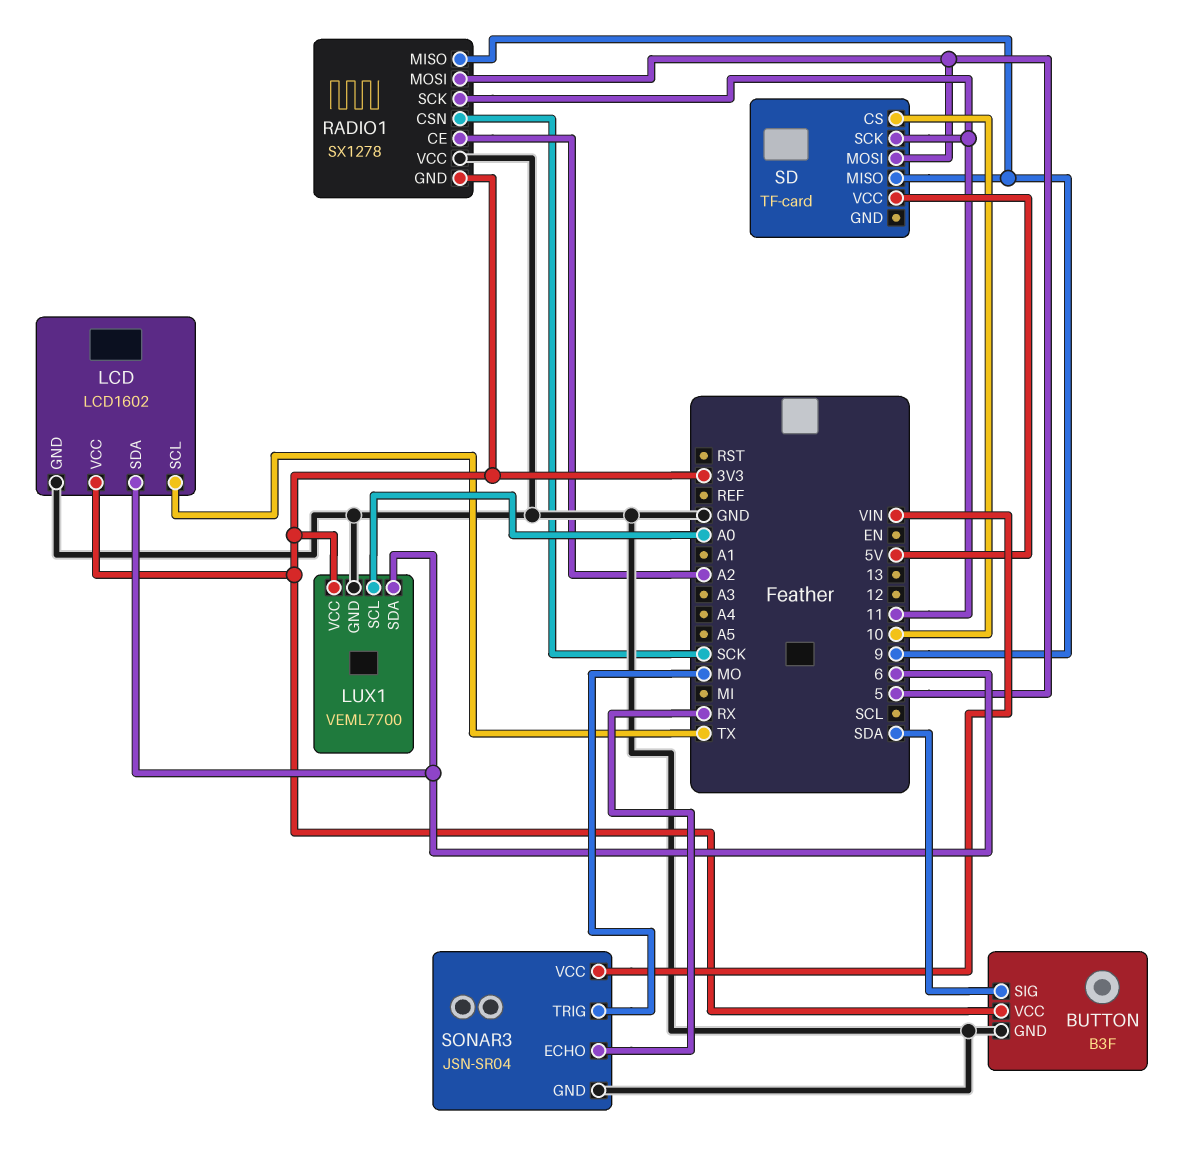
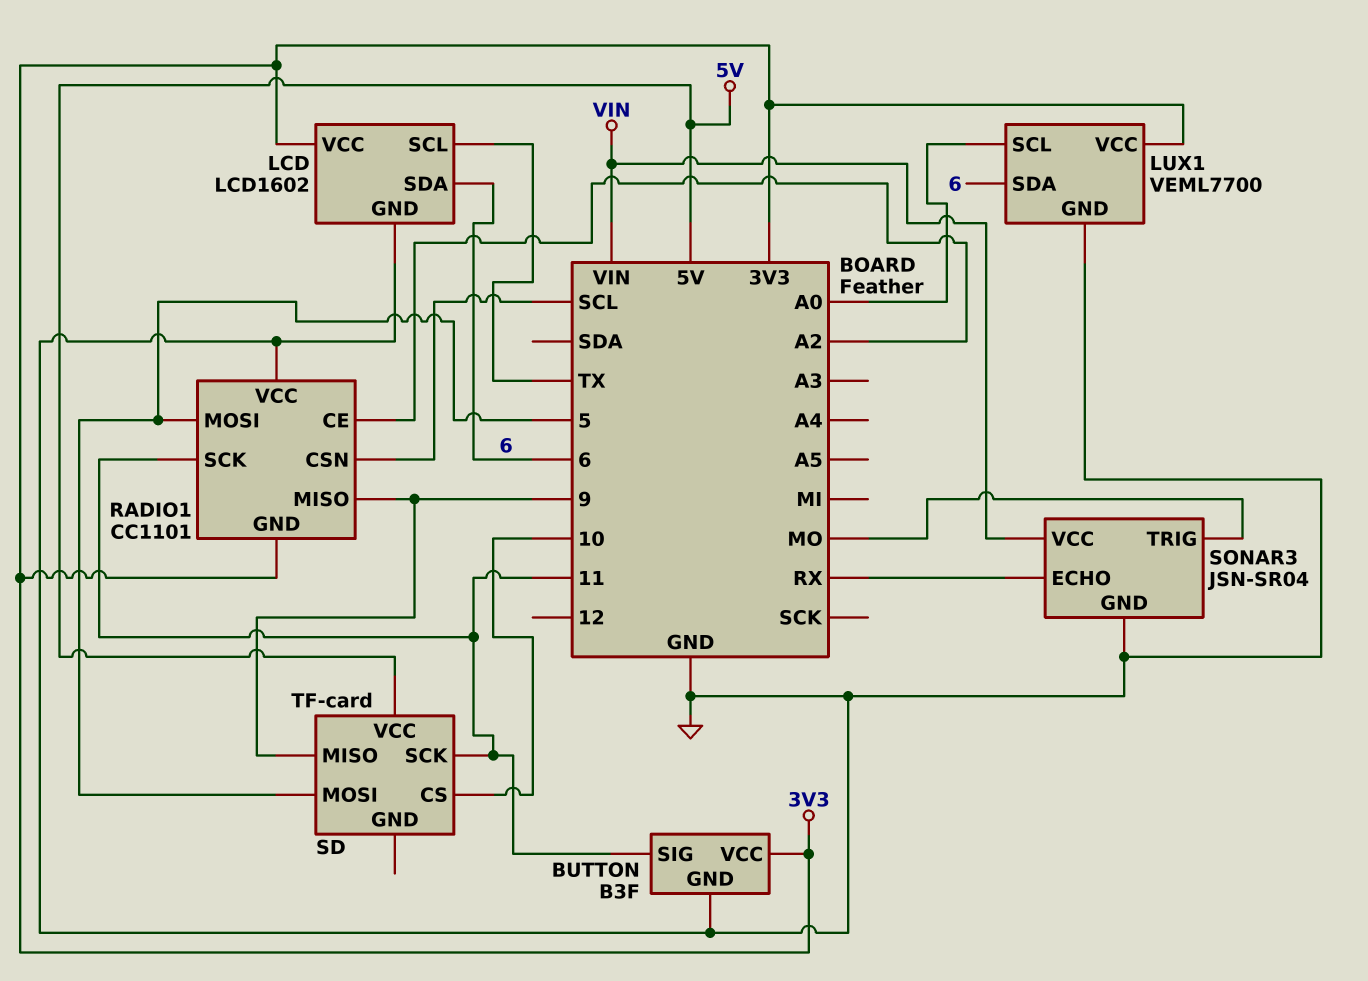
BUTTON pin SIG: SDA -> 11
RADIO1: SX1278 -> CC1101
RADIO1 pin CSN: SCK -> SCL

